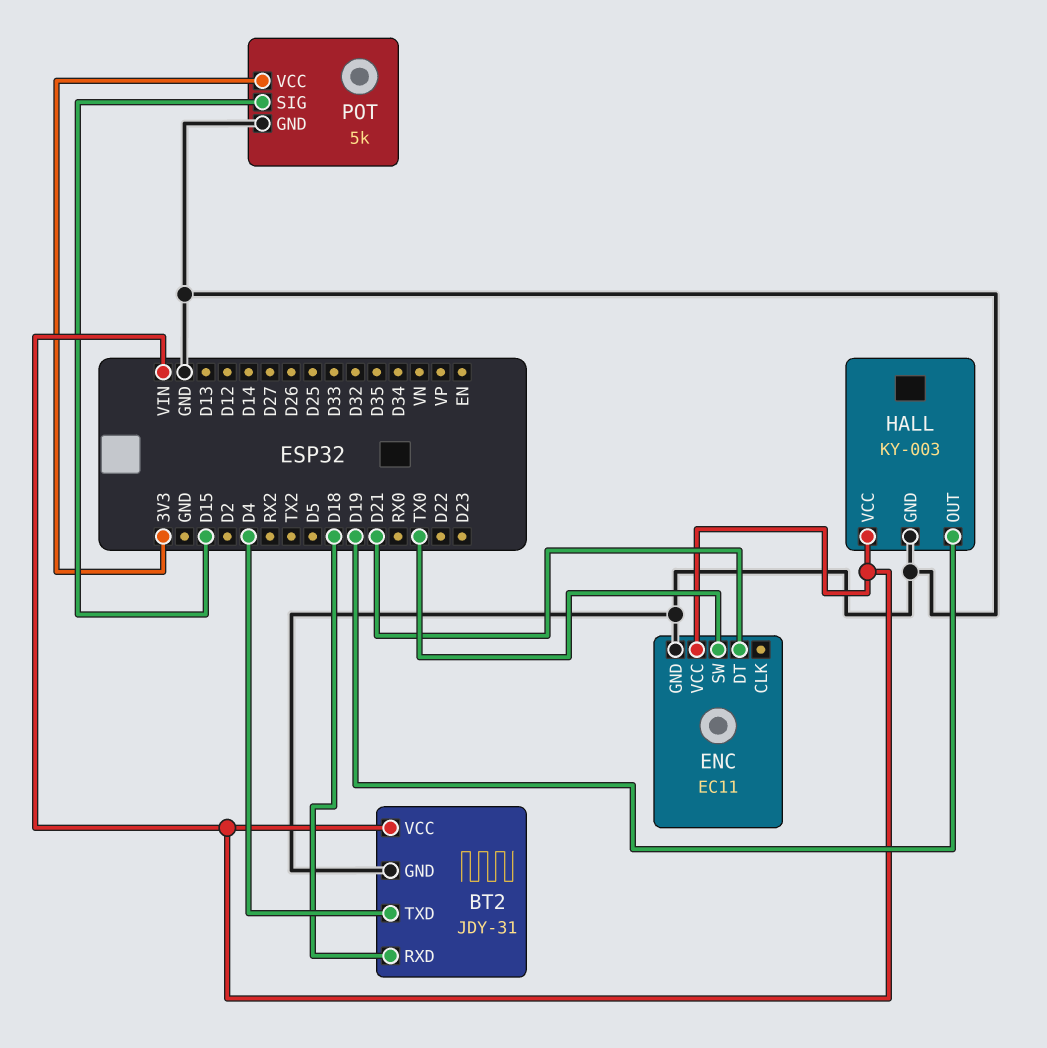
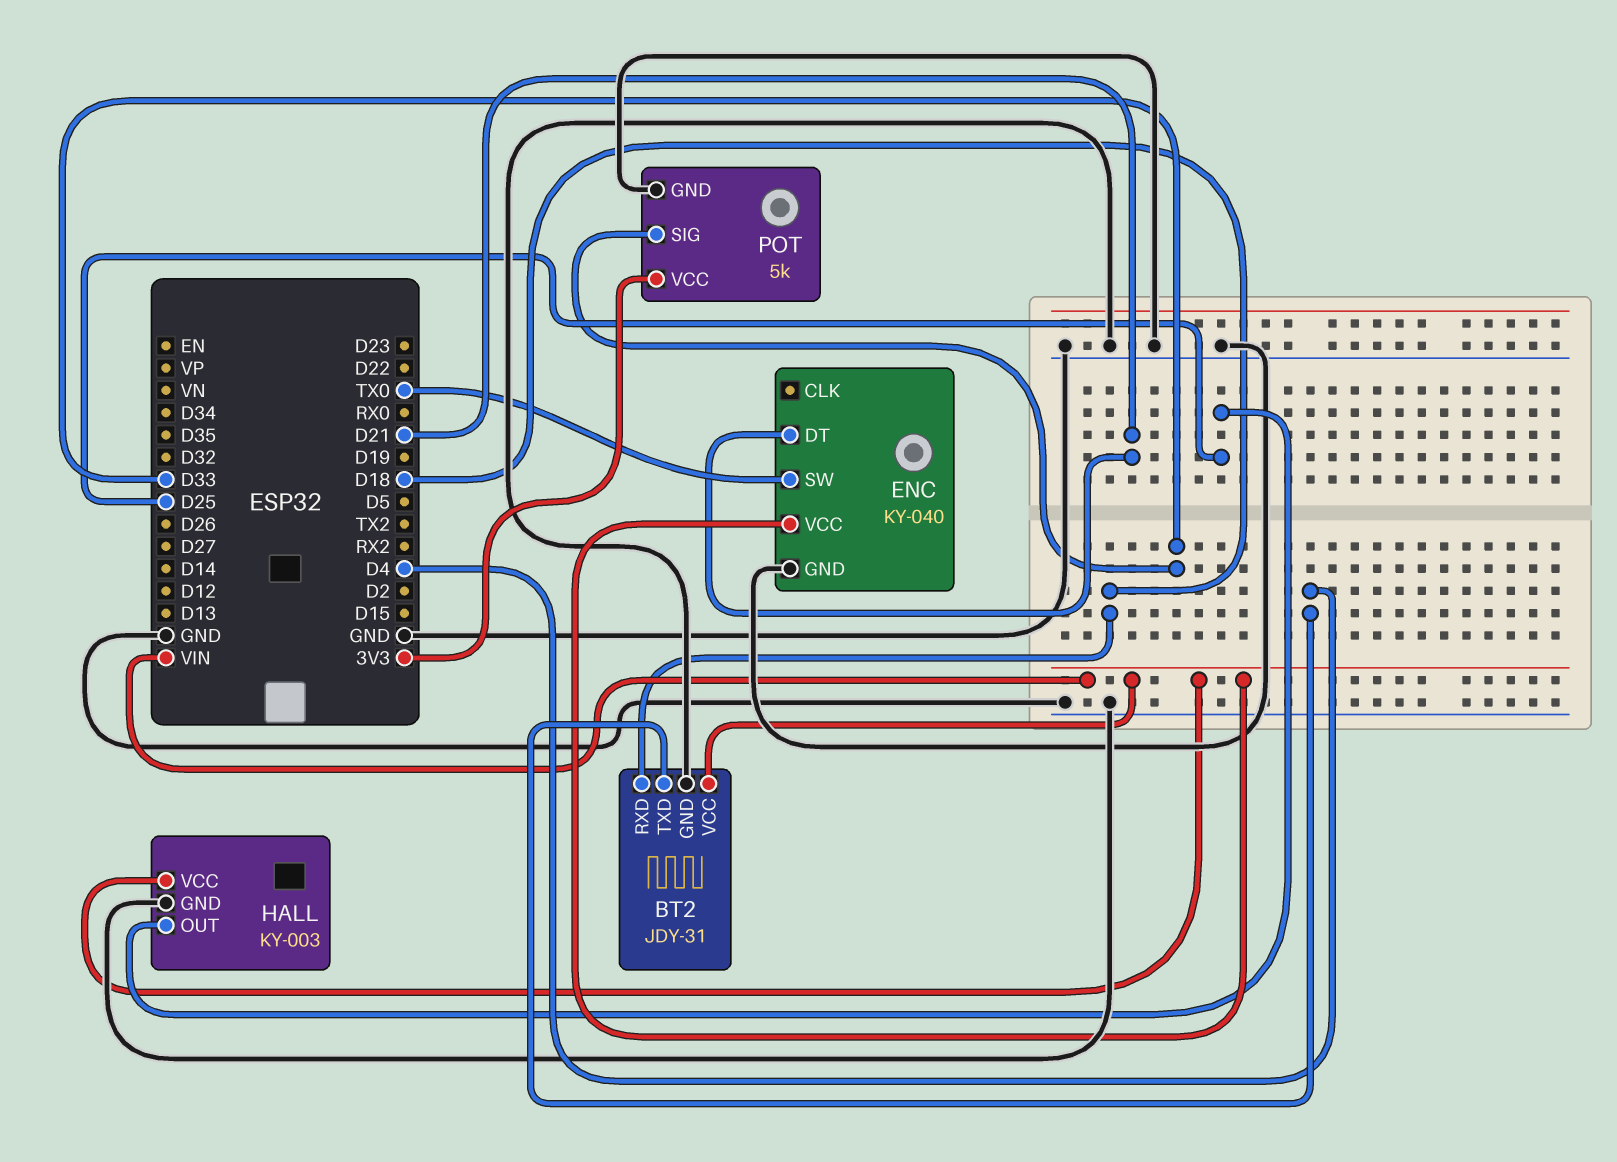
ENC: EC11 -> KY-040
HALL pin OUT: D19 -> D25
POT pin SIG: D15 -> D33

